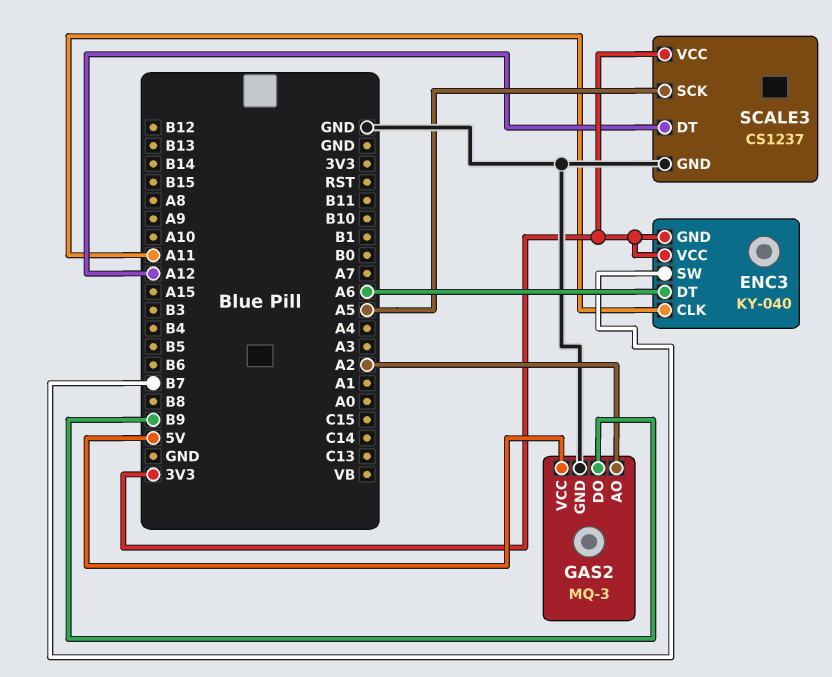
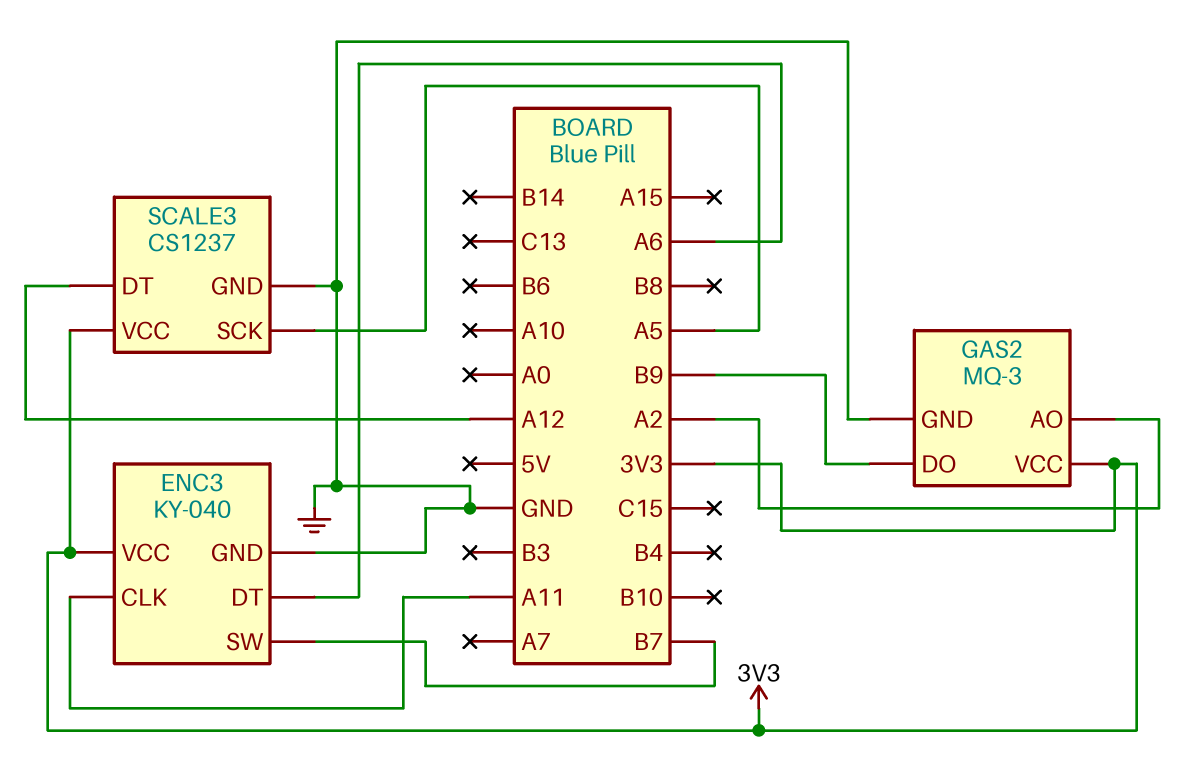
ENC3 pin GND: 3V3 -> GND
GAS2 pin VCC: 5V -> 3V3

